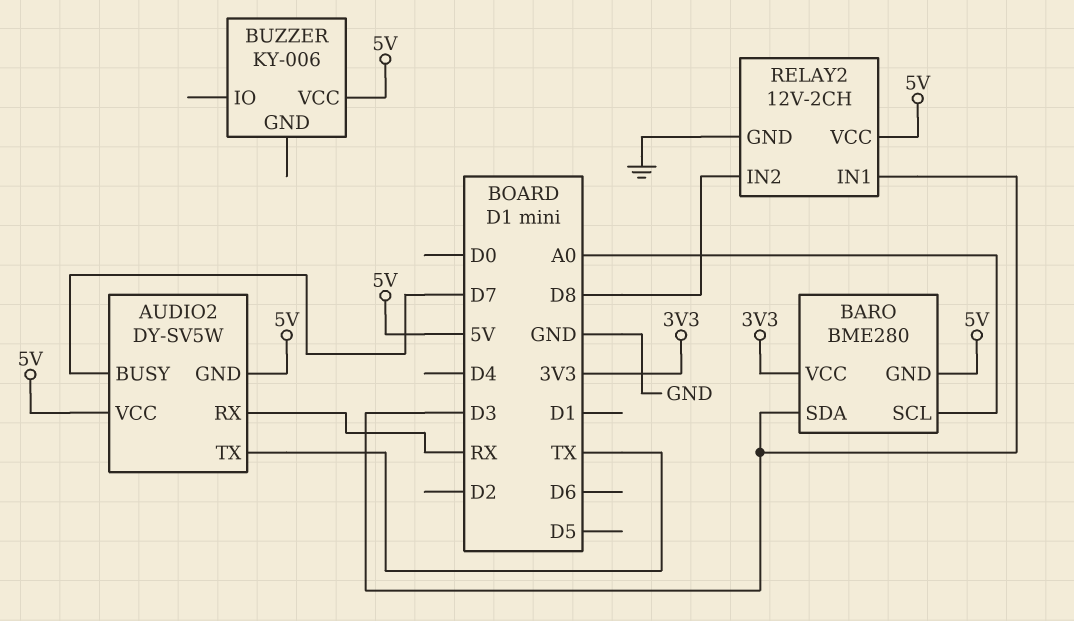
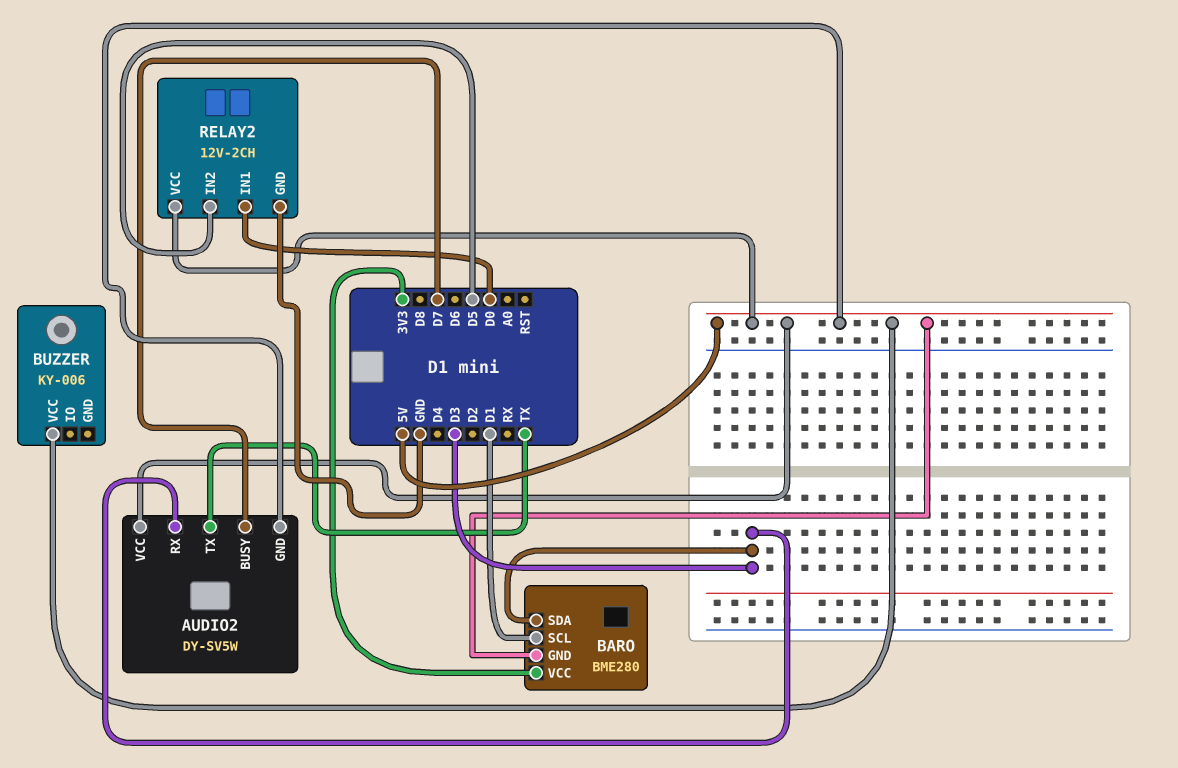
AUDIO2 pin RX: RX -> D3
BARO pin SCL: A0 -> D1
RELAY2 pin IN1: D3 -> D0
RELAY2 pin IN2: D8 -> D5

